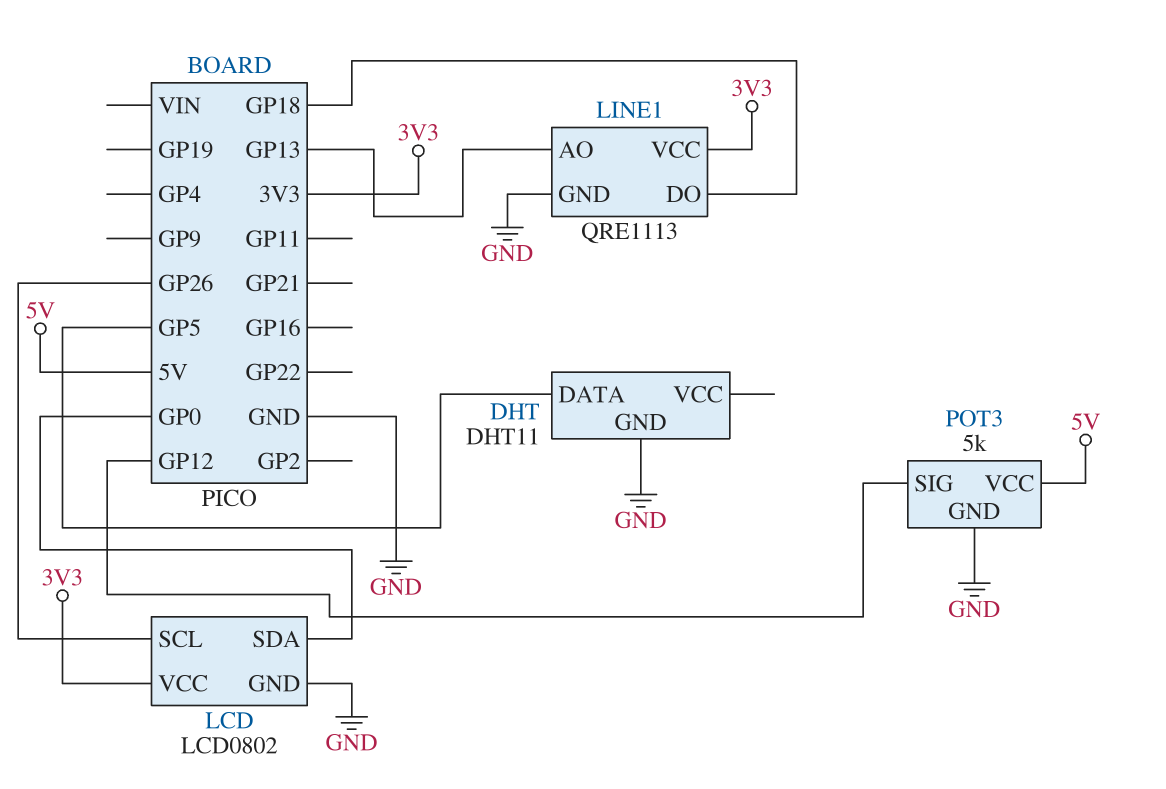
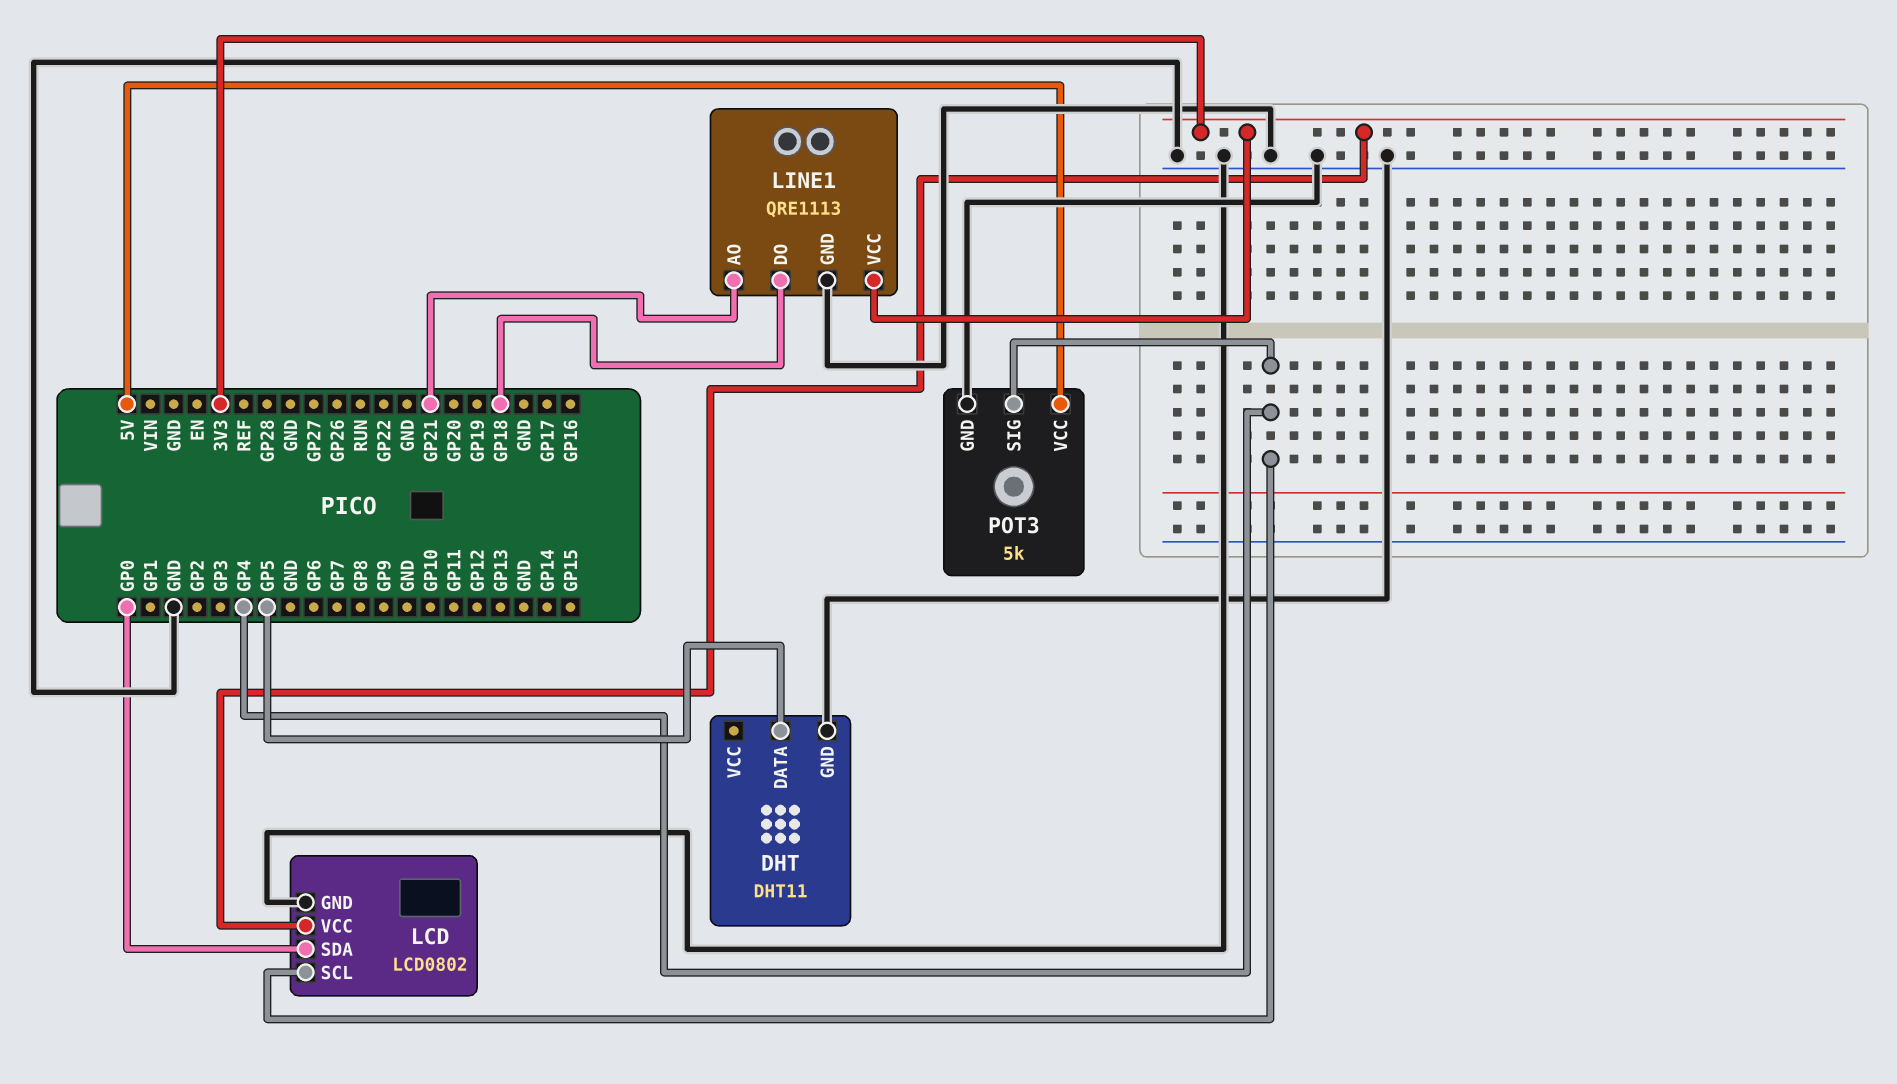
LCD pin SCL: GP26 -> GP4
LINE1 pin AO: GP13 -> GP21
POT3 pin SIG: GP12 -> GP4

